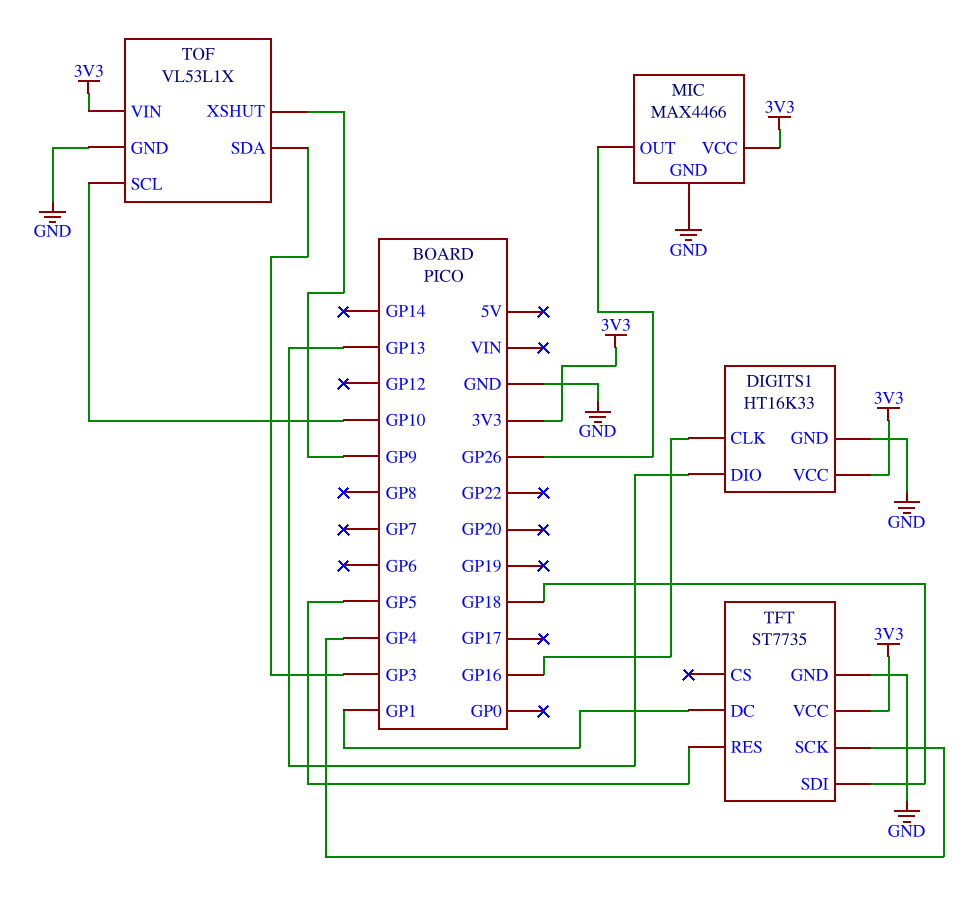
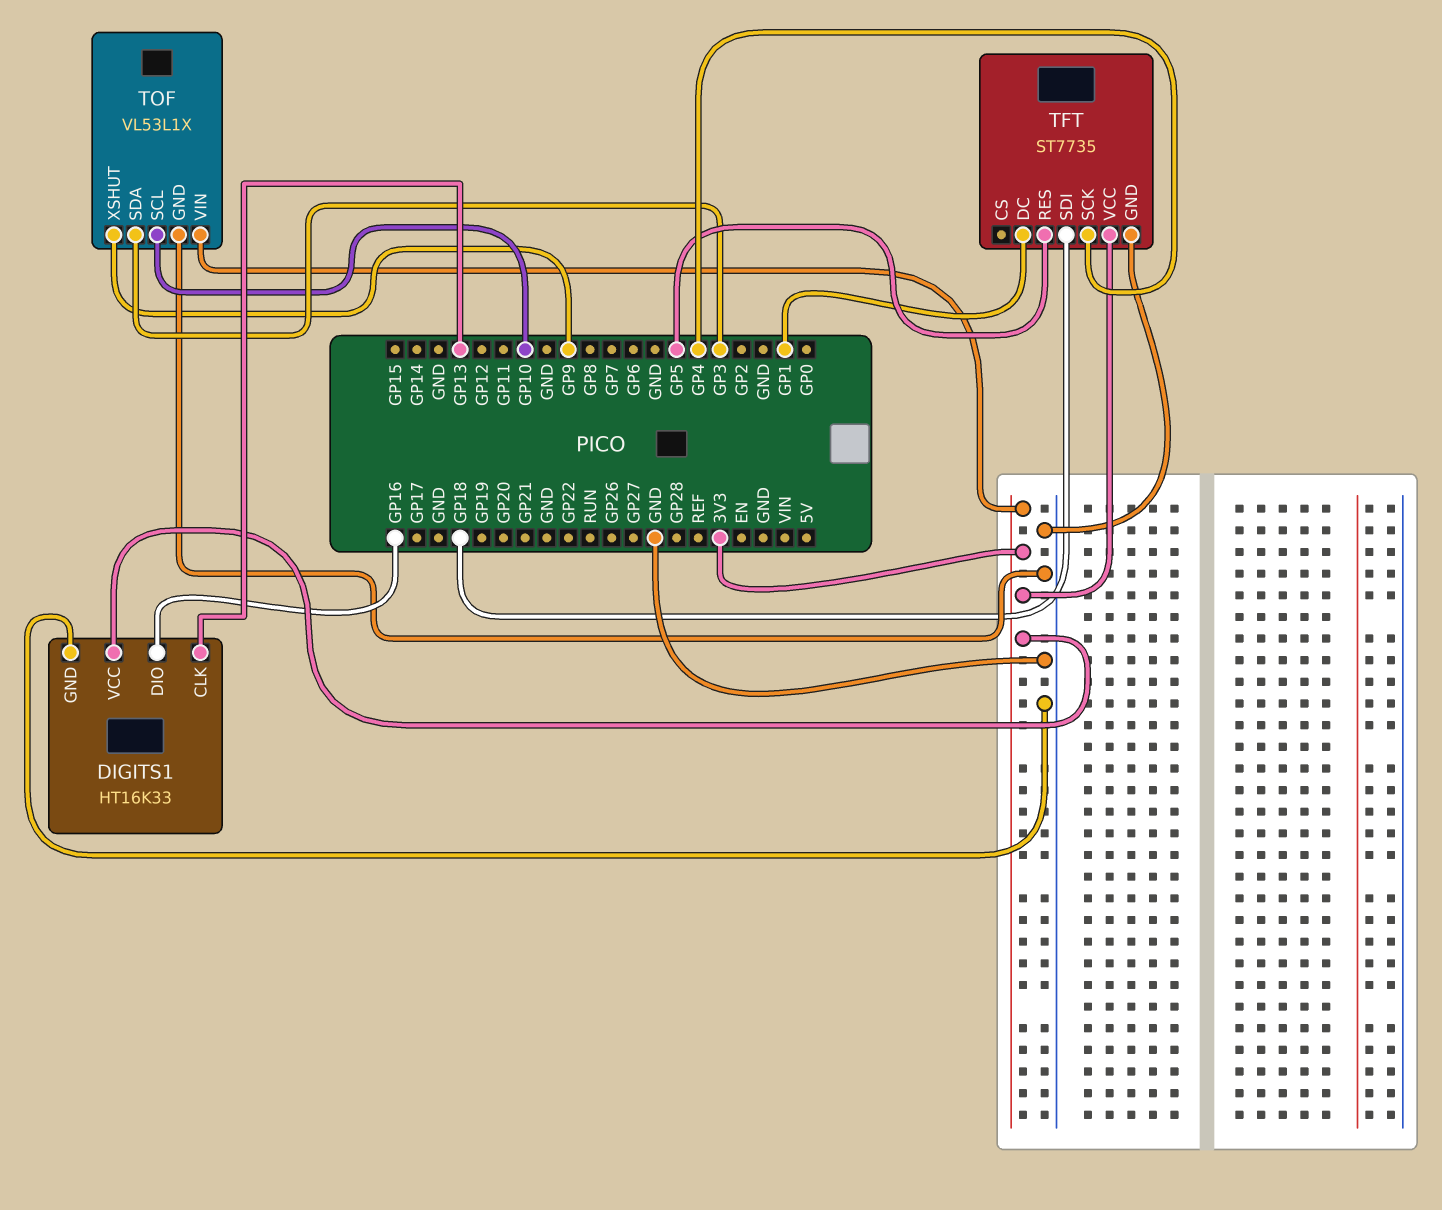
DIGITS1 pin CLK: GP16 -> GP13
DIGITS1 pin DIO: GP13 -> GP16
MIC: MAX4466 -> none
MIC pin GND: GND -> none
MIC pin OUT: GP26 -> none
MIC pin VCC: 3V3 -> none

